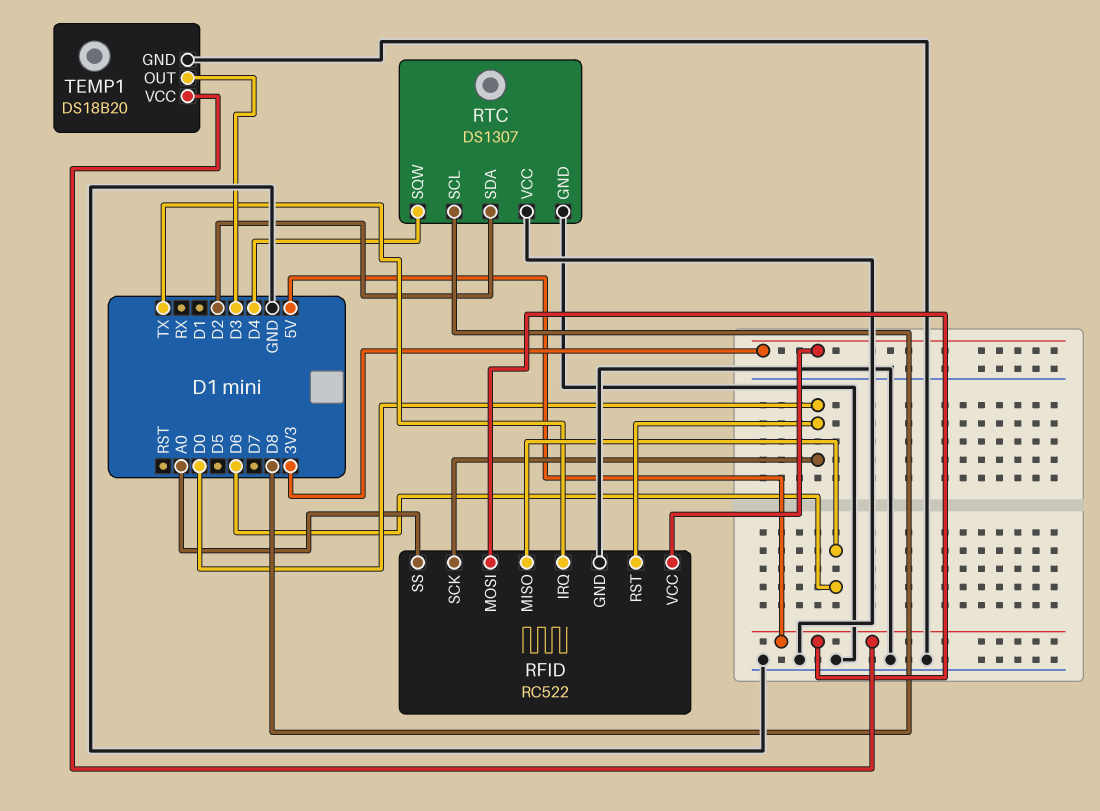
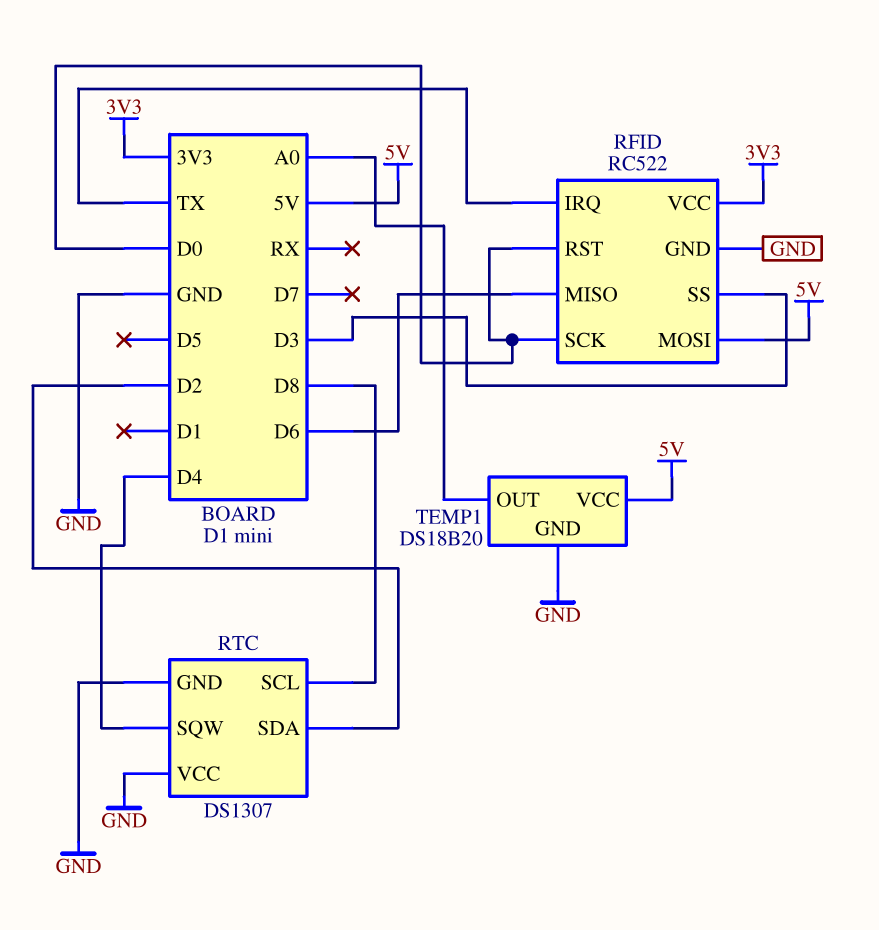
RFID pin SS: A0 -> D3
TEMP1 pin OUT: D3 -> A0

